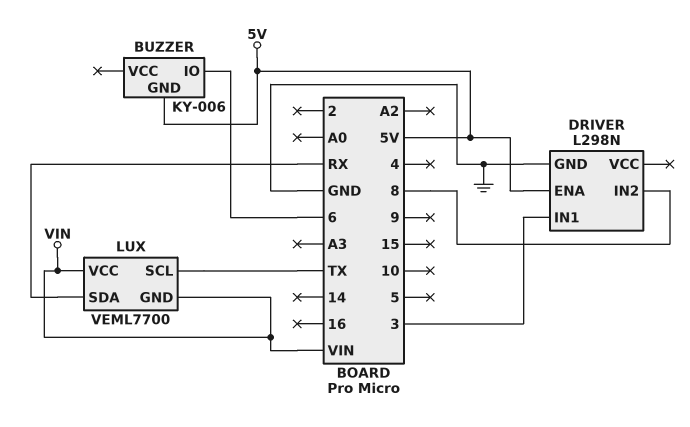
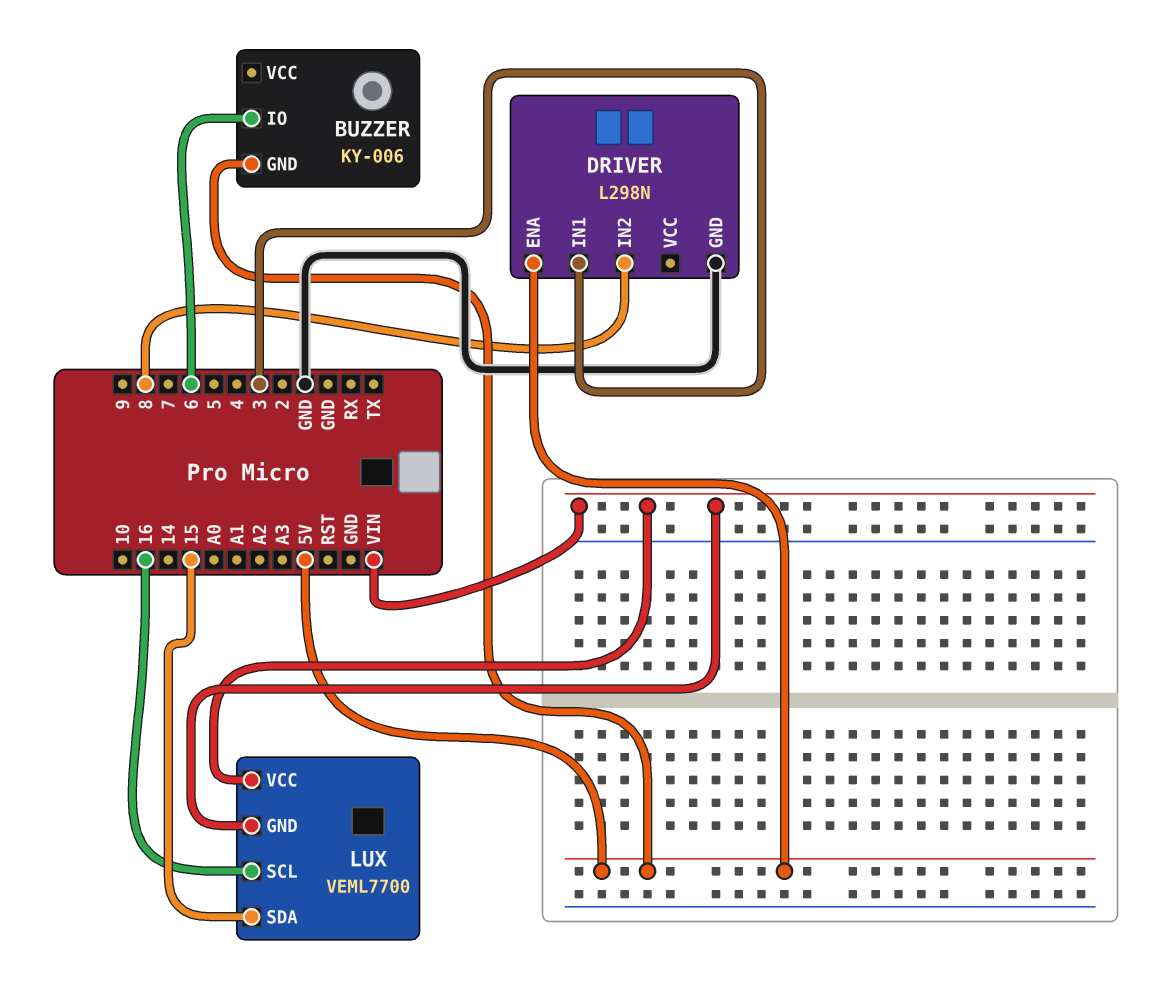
LUX pin SCL: TX -> 16
LUX pin SDA: RX -> 15

